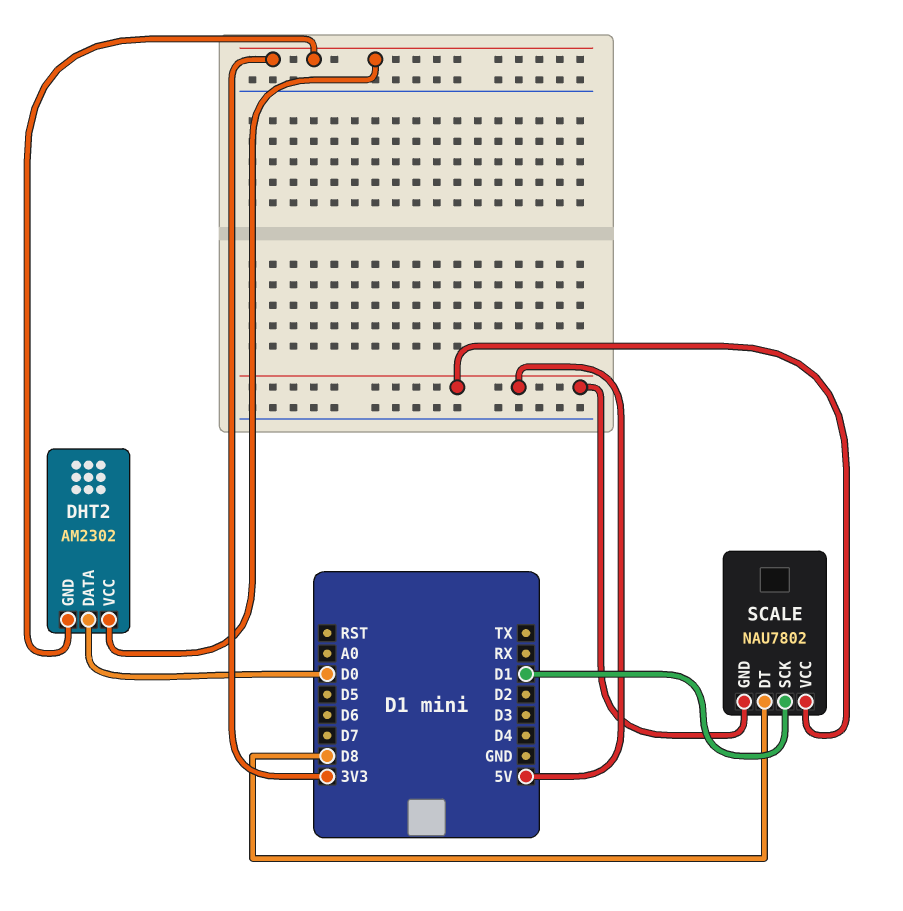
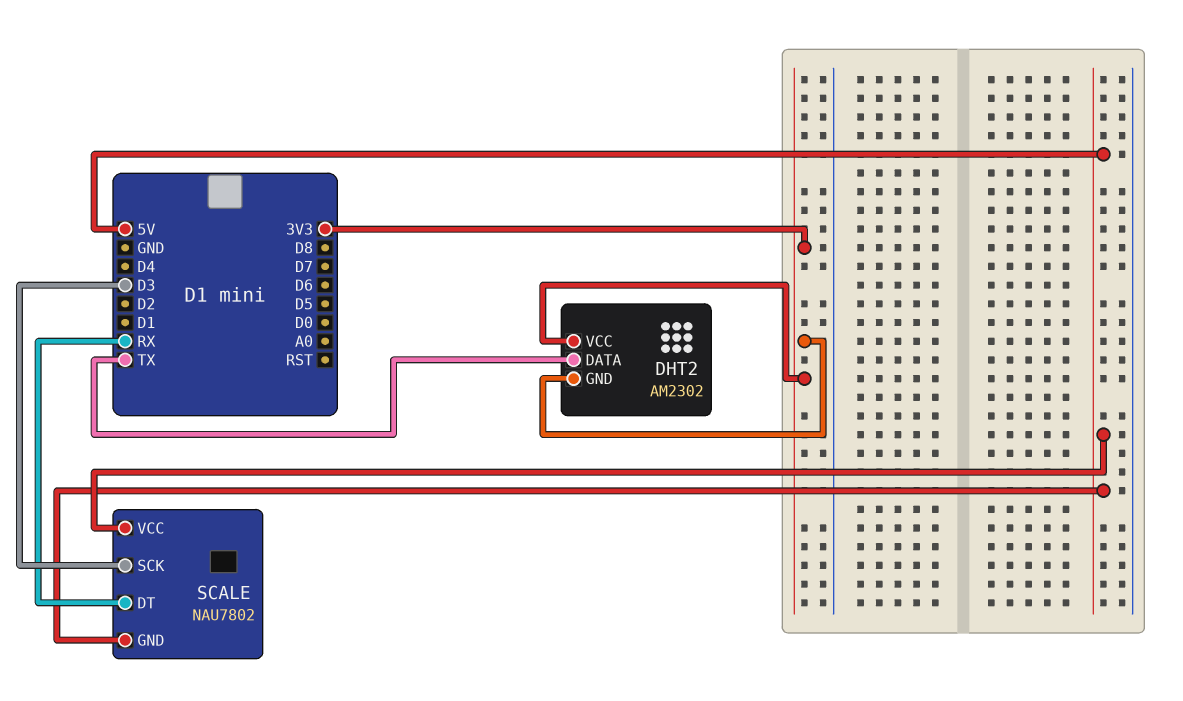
DHT2 pin DATA: D0 -> TX
SCALE pin DT: D8 -> RX
SCALE pin SCK: D1 -> D3

